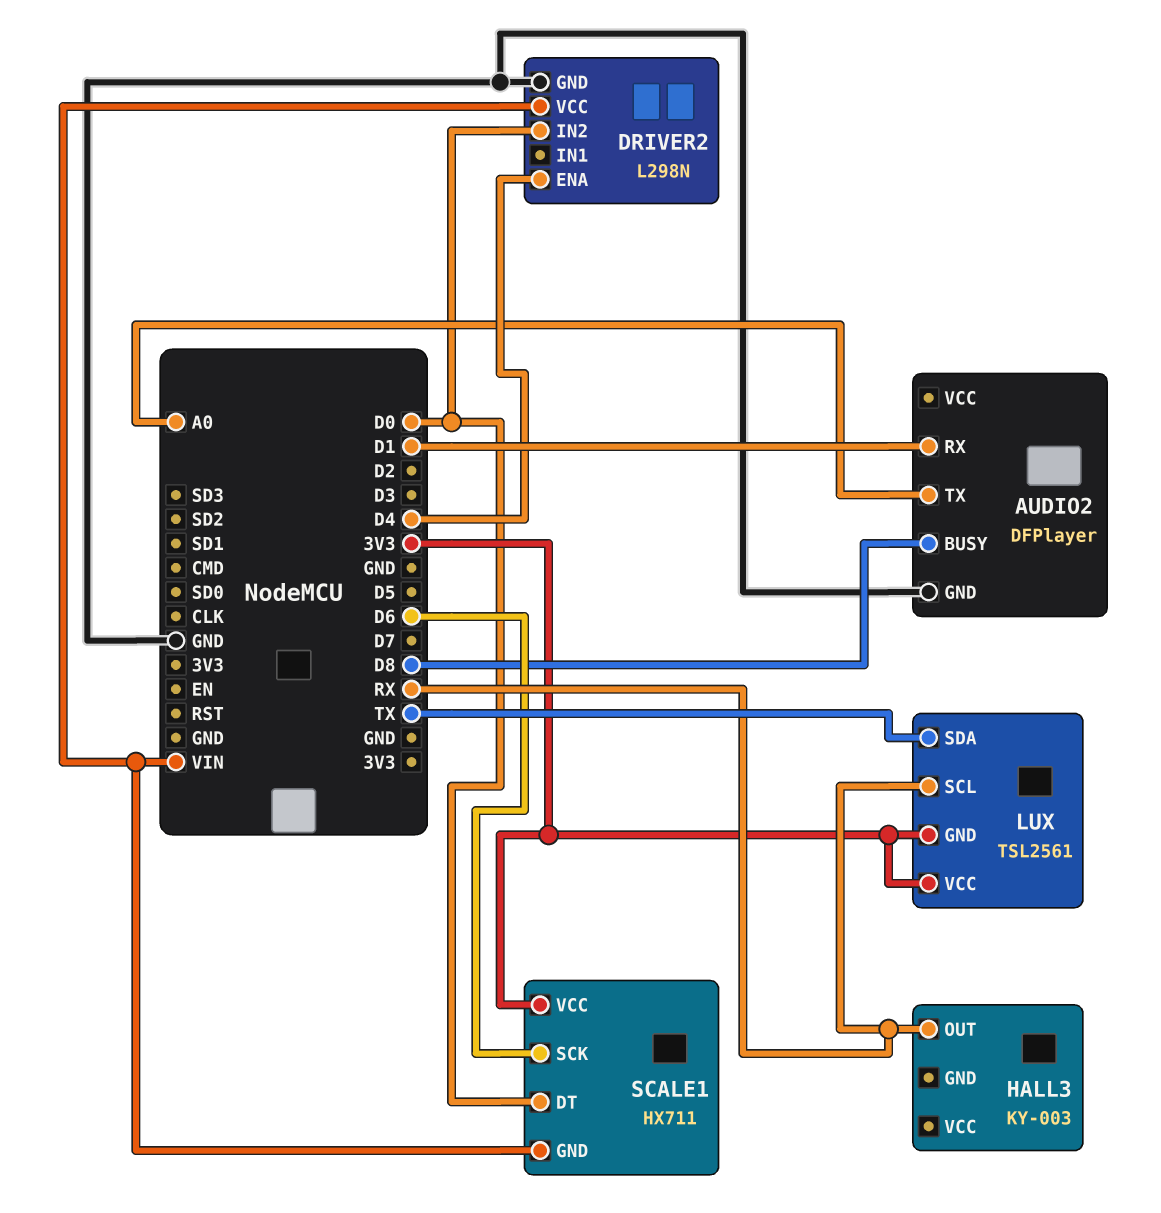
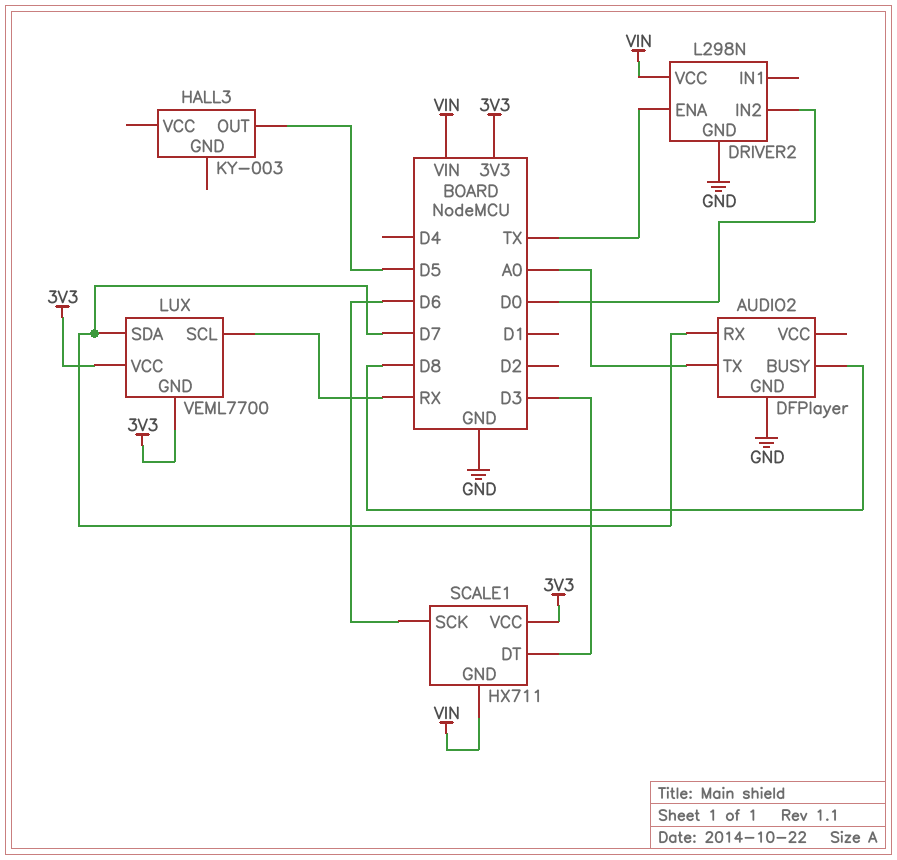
AUDIO2 pin RX: D1 -> D7
DRIVER2 pin ENA: D4 -> TX
HALL3 pin OUT: RX -> D5
LUX: TSL2561 -> VEML7700
LUX pin SDA: TX -> D7
SCALE1 pin DT: D0 -> D3

